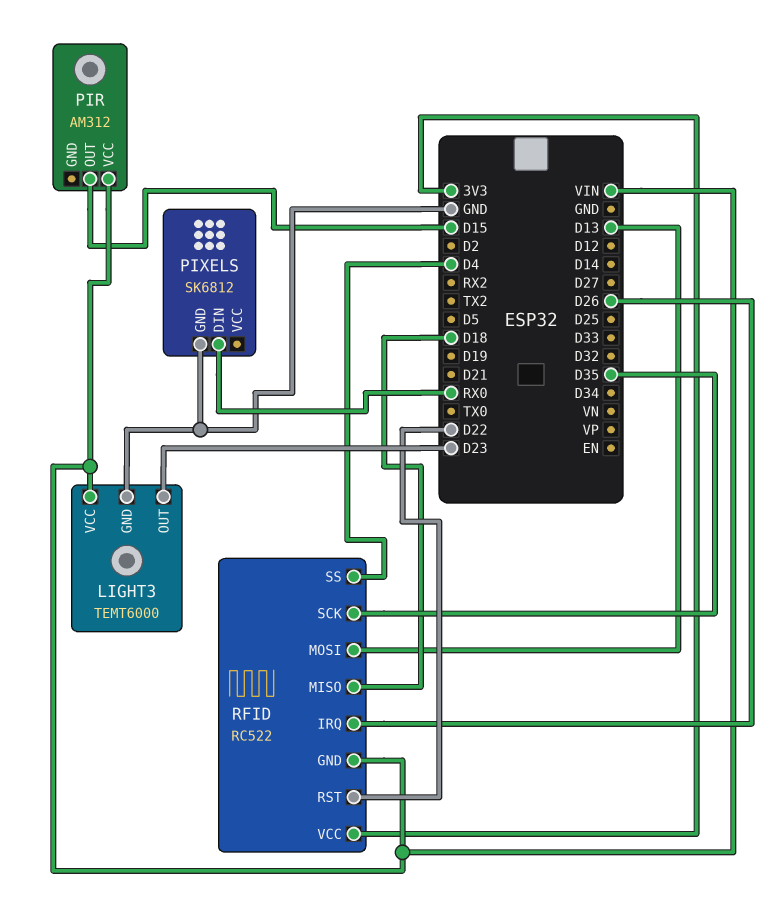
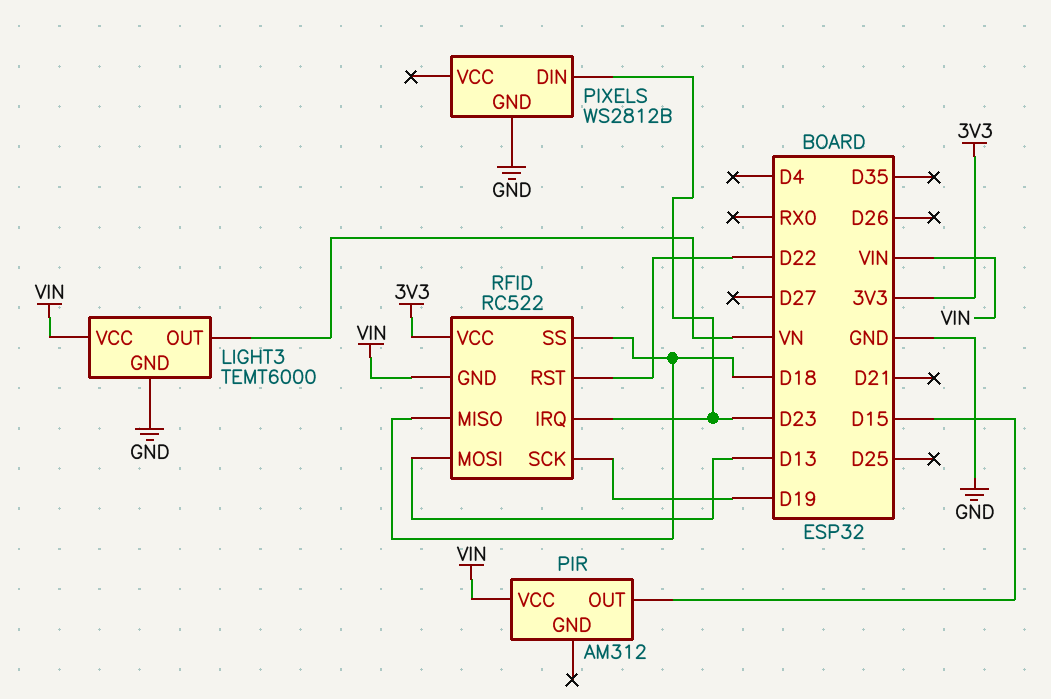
LIGHT3 pin OUT: D23 -> VN
PIXELS: SK6812 -> WS2812B
PIXELS pin DIN: RX0 -> D23
RFID pin IRQ: D26 -> D23
RFID pin SCK: D35 -> D19
RFID pin SS: D4 -> D18

